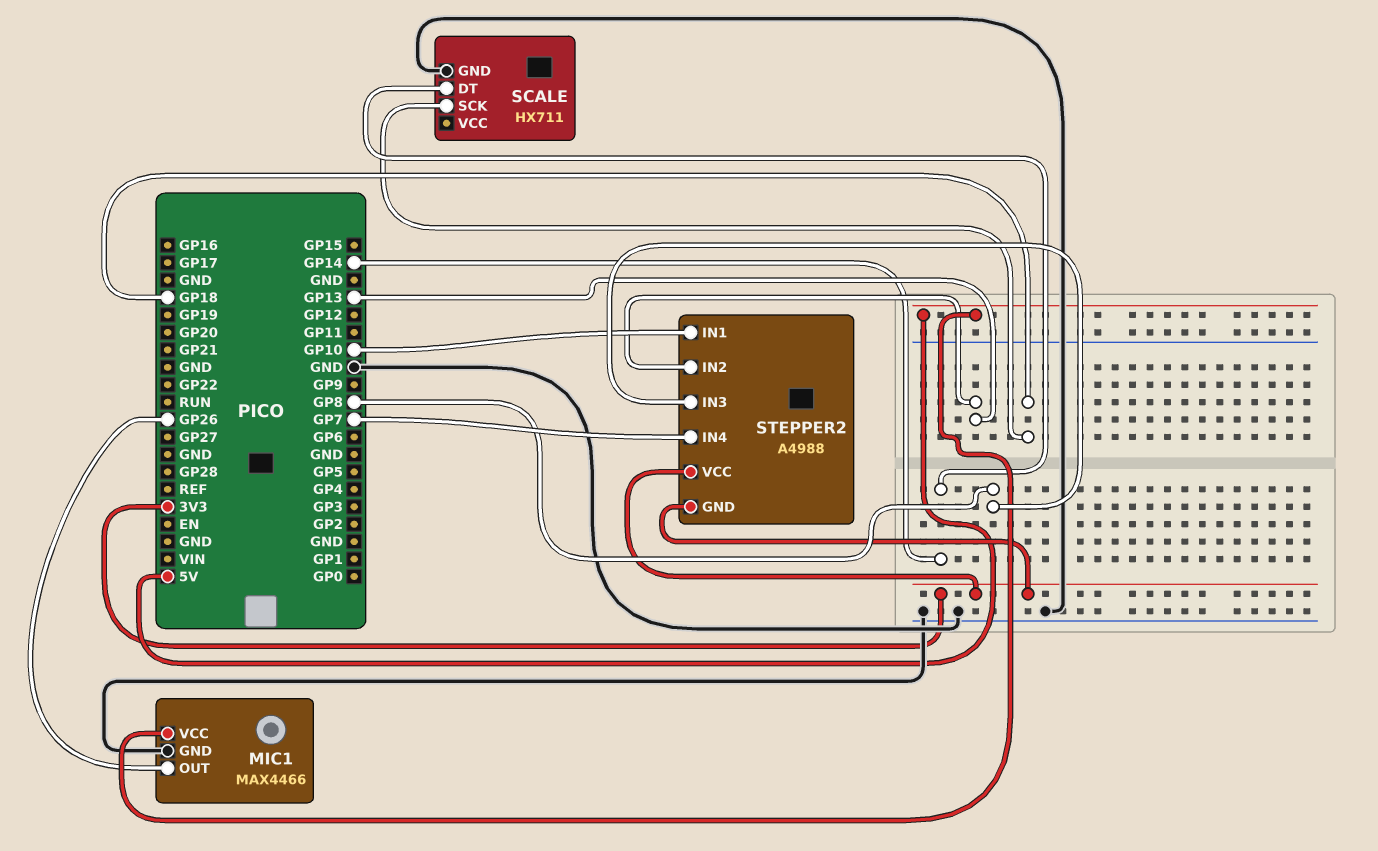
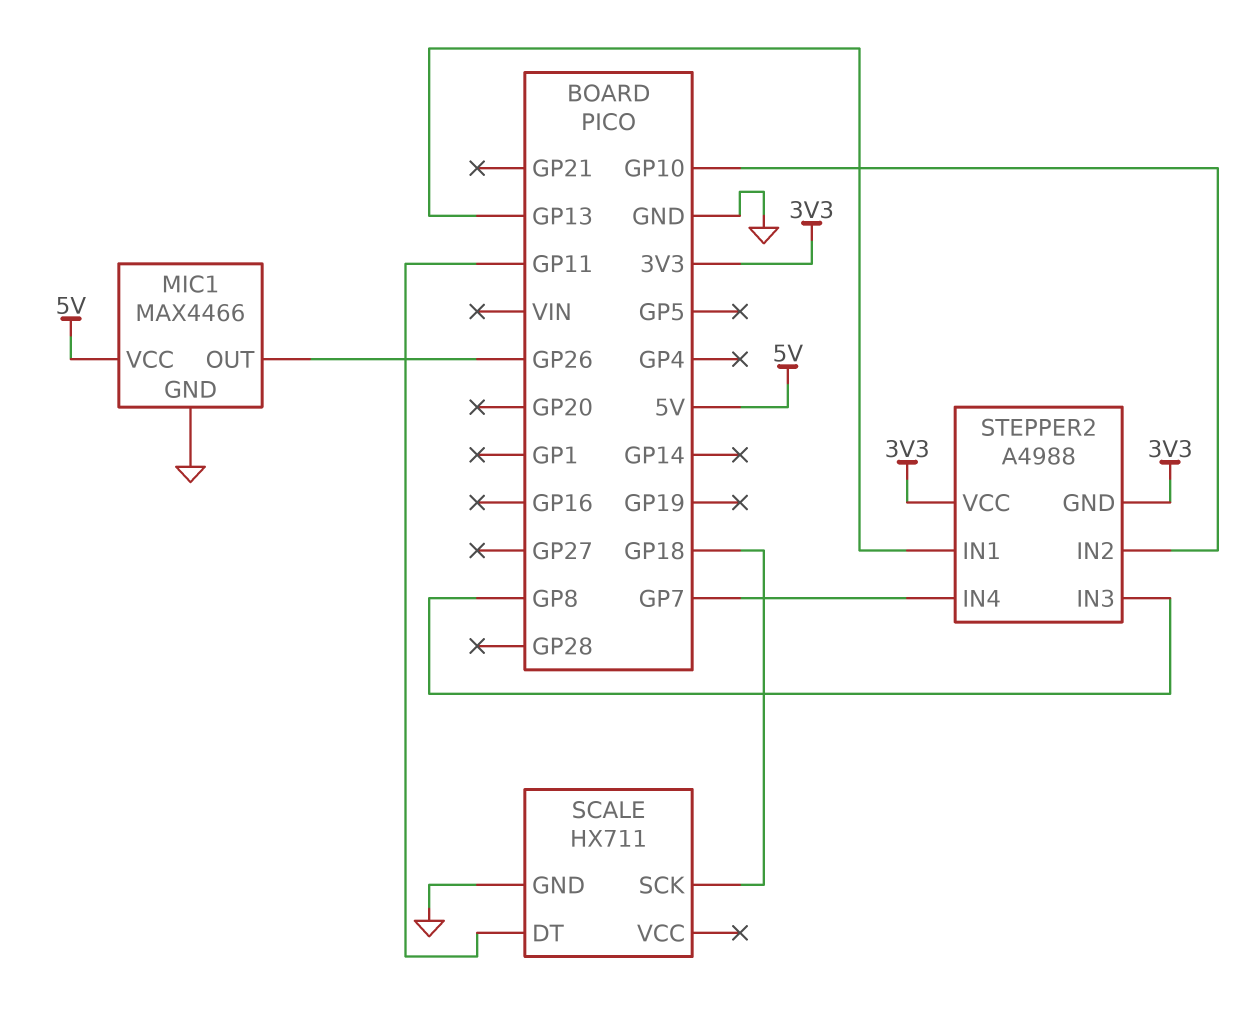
SCALE pin DT: GP14 -> GP11
STEPPER2 pin IN1: GP10 -> GP13
STEPPER2 pin IN2: GP13 -> GP10

